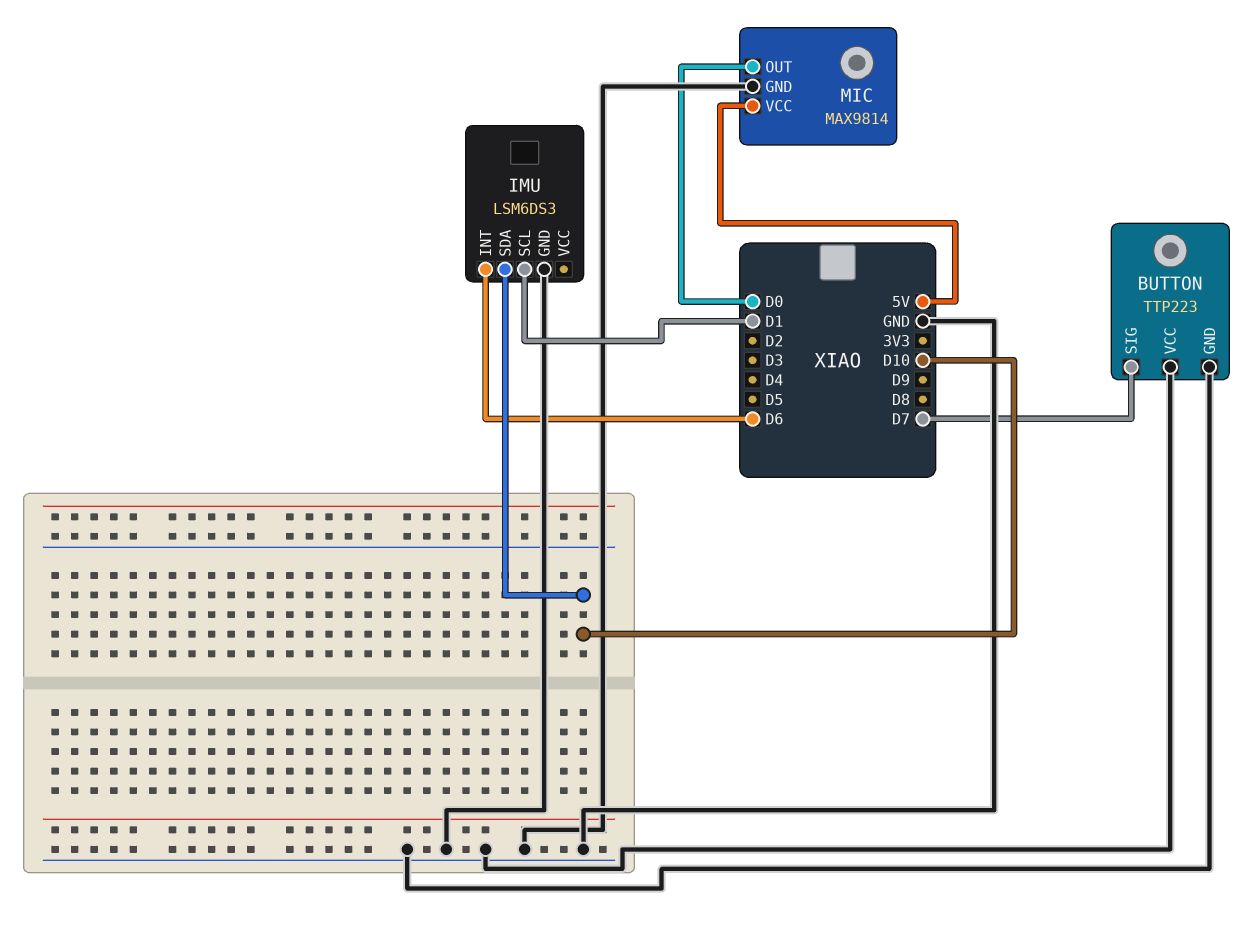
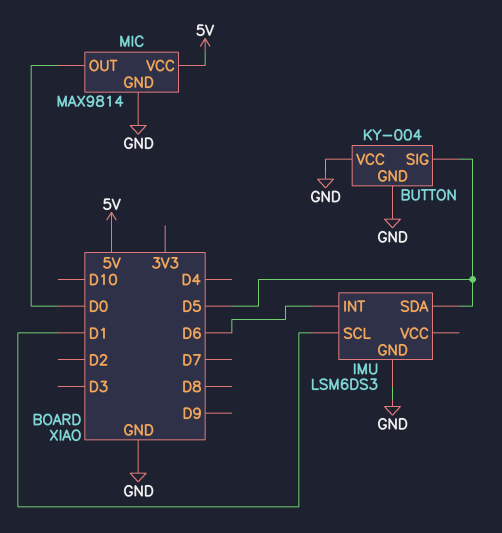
BUTTON: TTP223 -> KY-004
BUTTON pin SIG: D7 -> D5
IMU pin SDA: D10 -> D5

